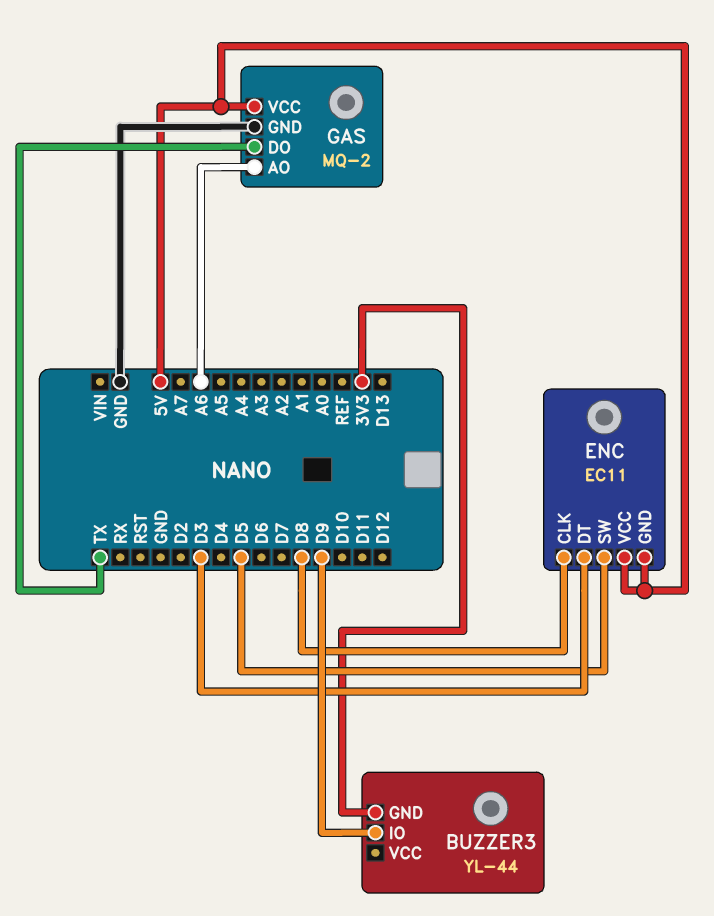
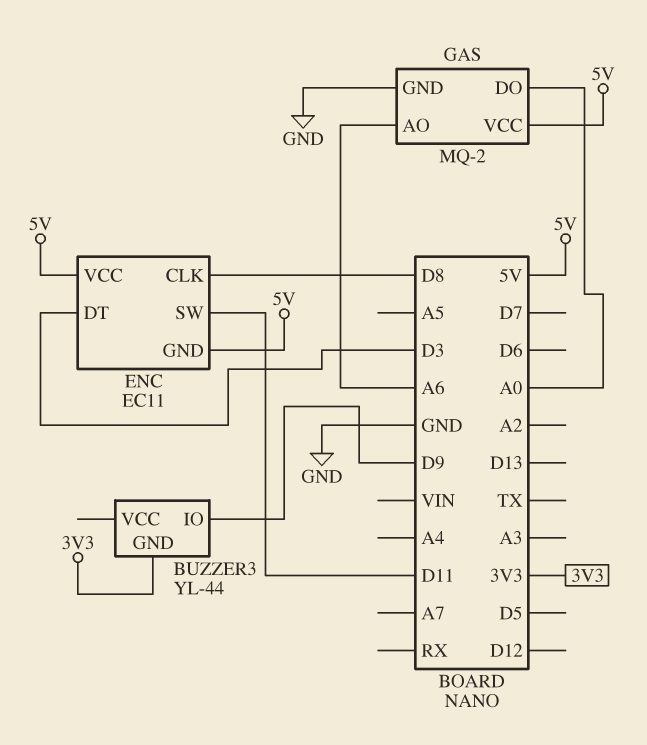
ENC pin SW: D5 -> D11
GAS pin DO: TX -> A0

